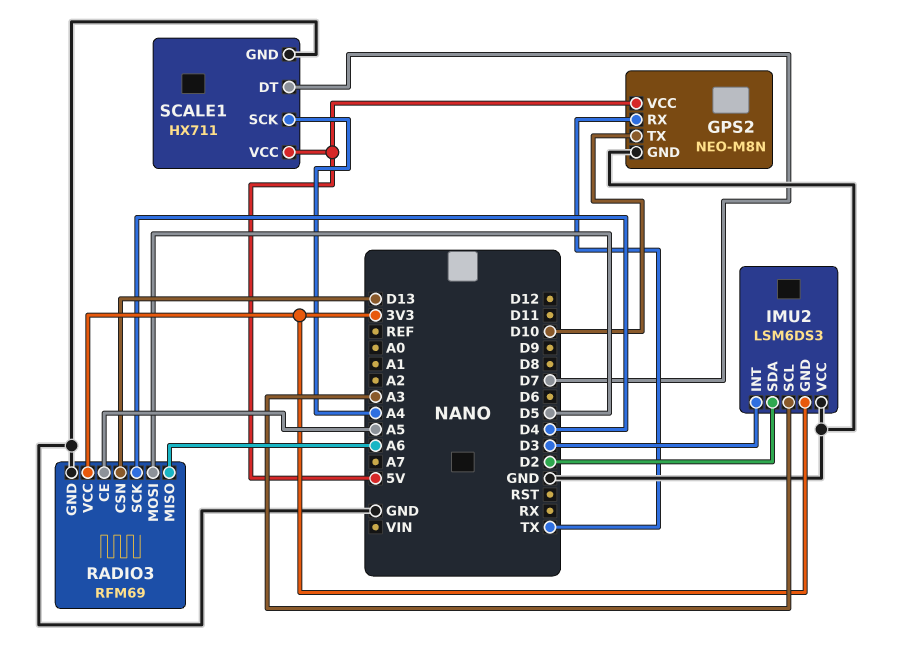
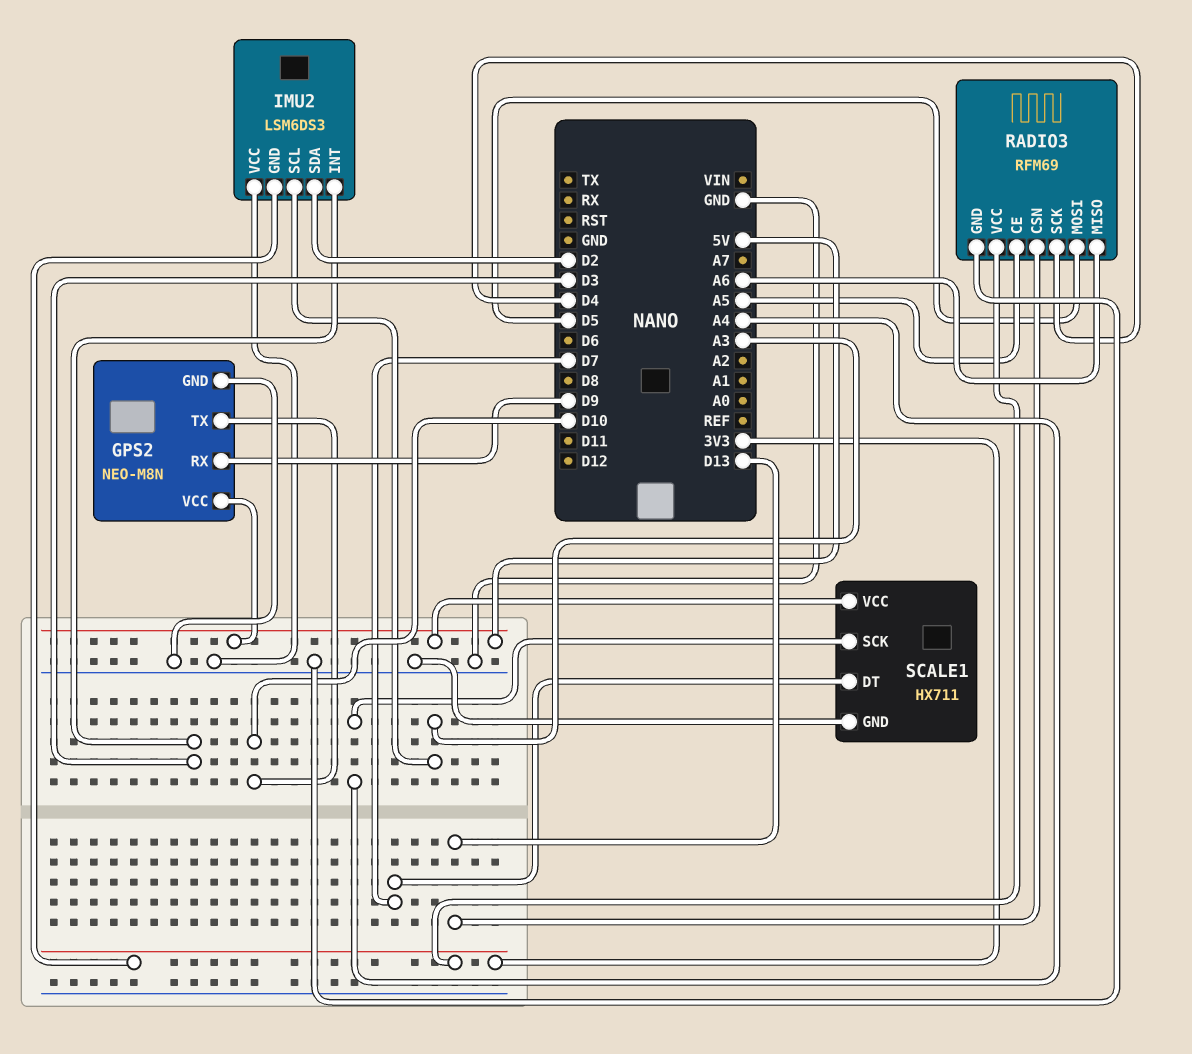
GPS2 pin RX: TX -> D9

